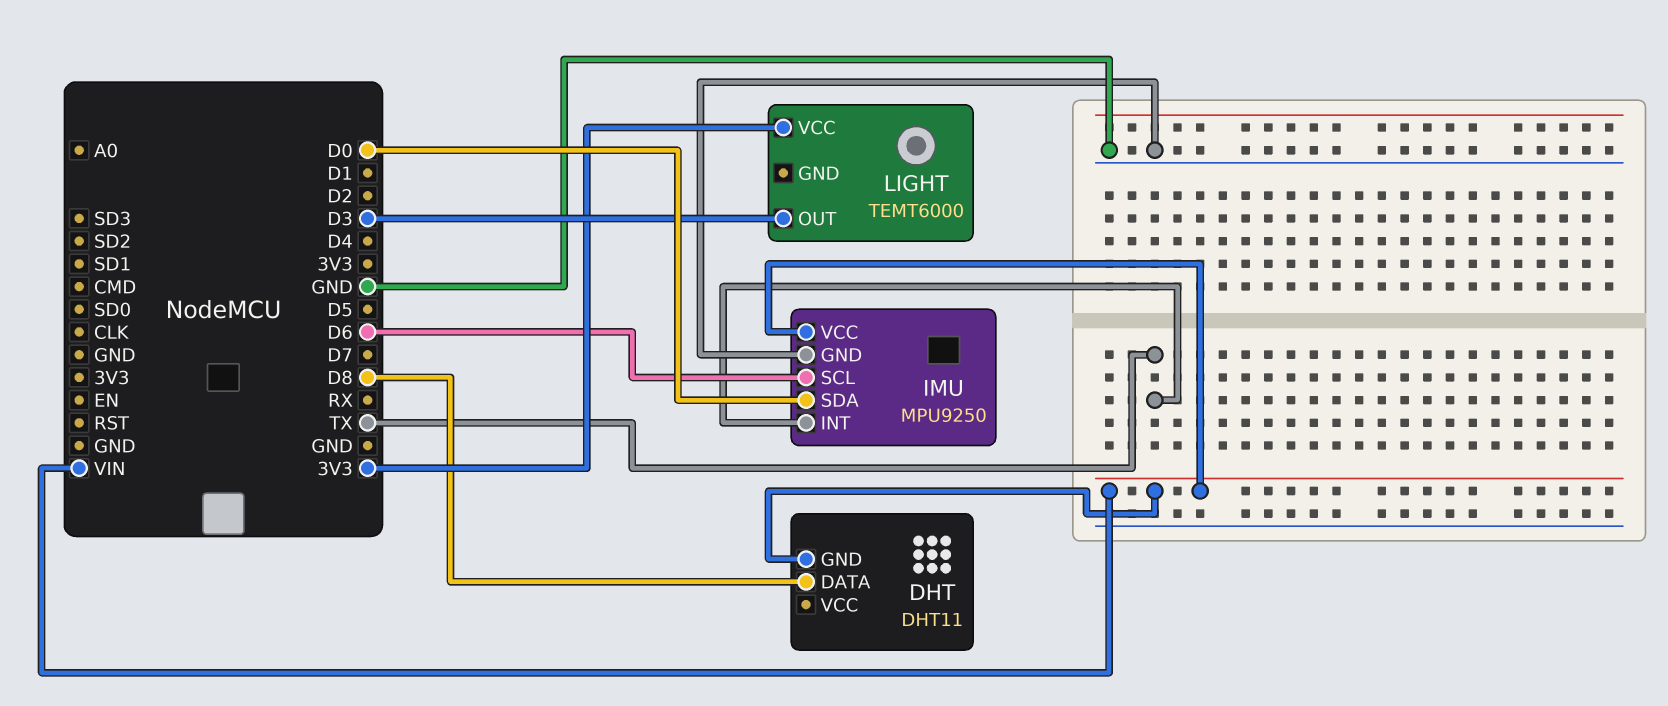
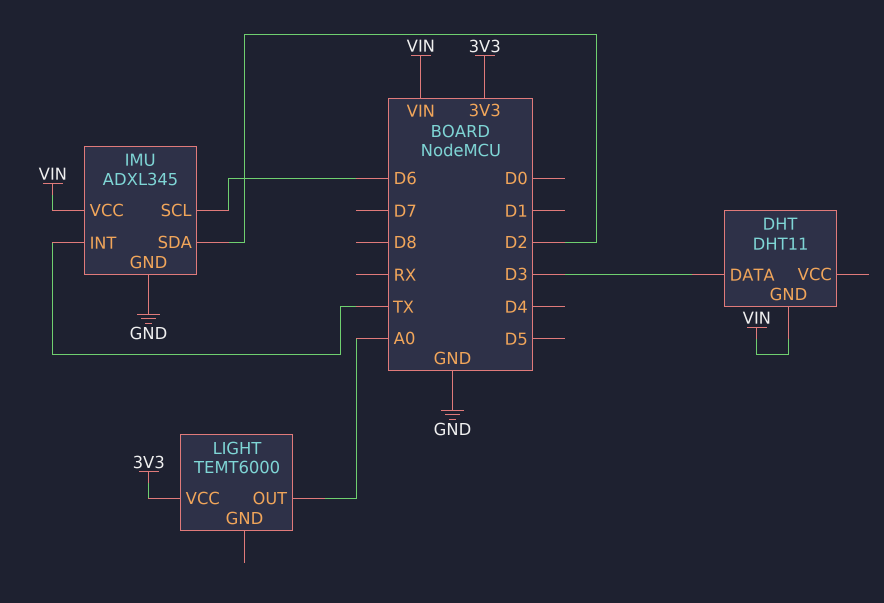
DHT pin DATA: D8 -> D3
IMU: MPU9250 -> ADXL345
IMU pin SDA: D0 -> D2
LIGHT pin OUT: D3 -> A0

